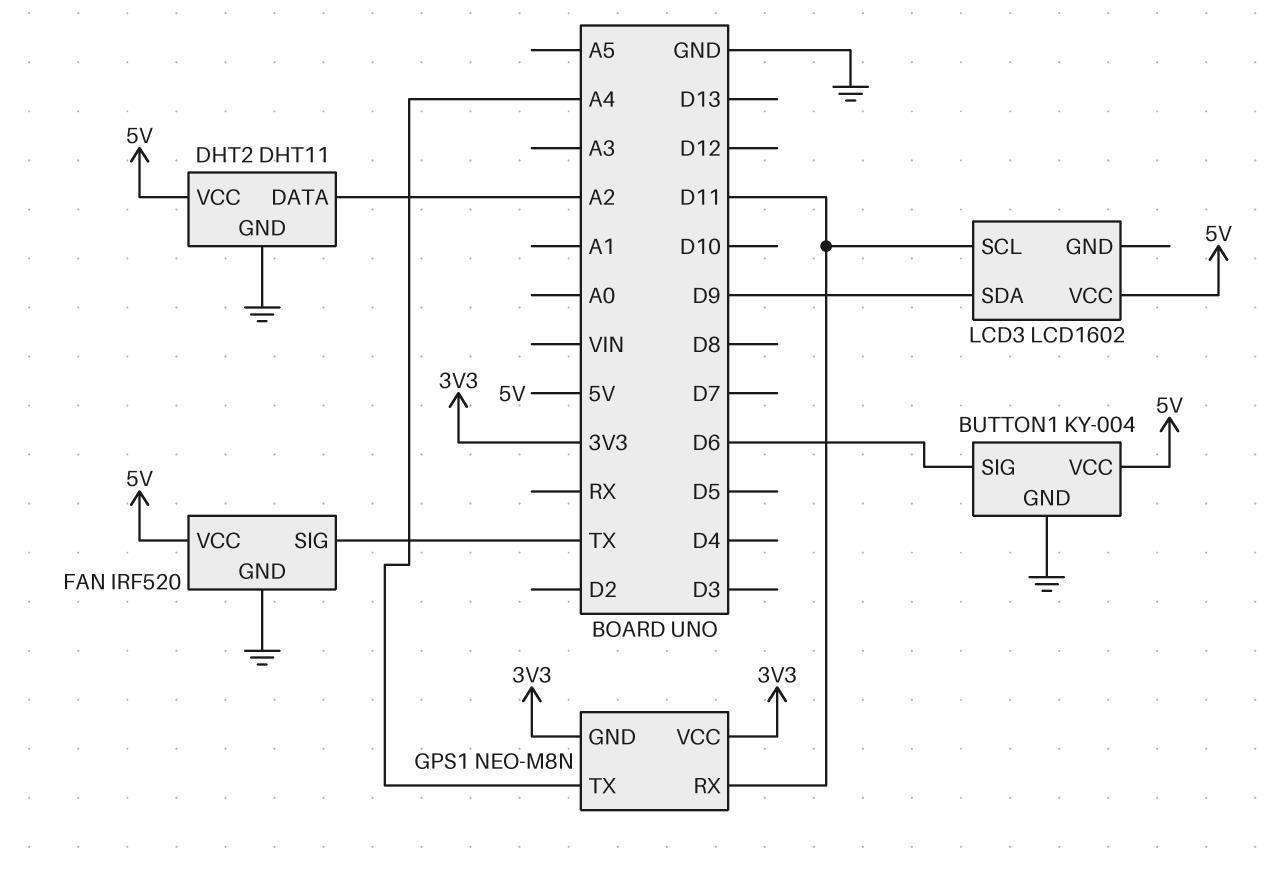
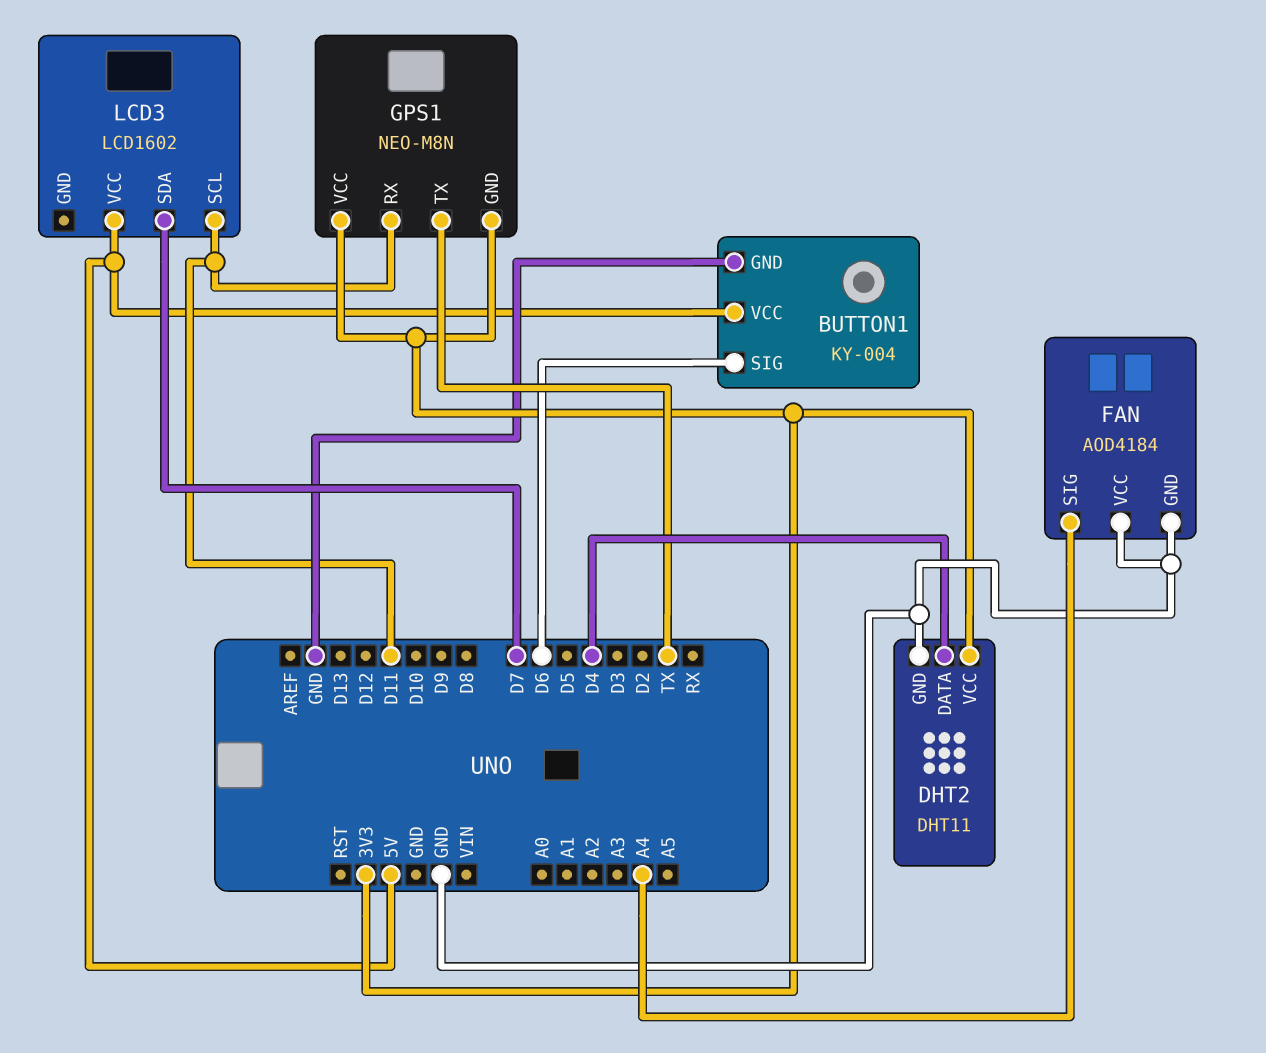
DHT2 pin DATA: A2 -> D4
DHT2 pin VCC: 5V -> 3V3
FAN: IRF520 -> AOD4184
FAN pin SIG: TX -> A4
FAN pin VCC: 5V -> GND
GPS1 pin TX: A4 -> TX
LCD3 pin SDA: D9 -> D7

